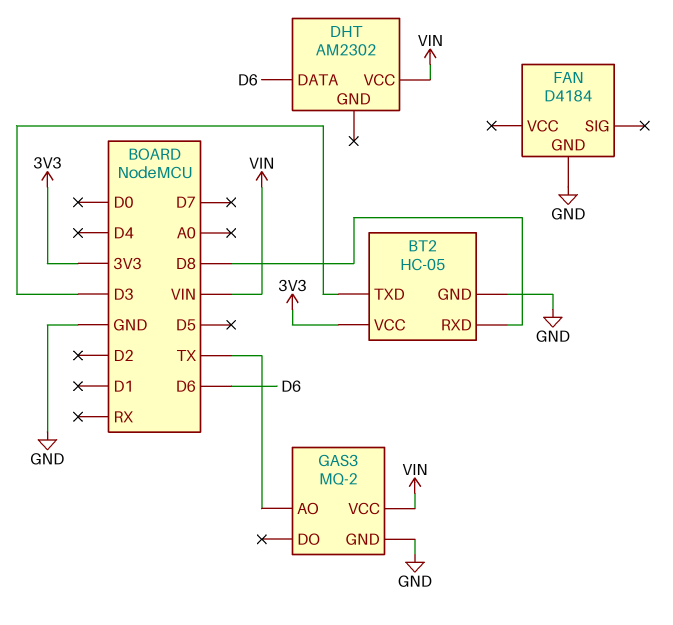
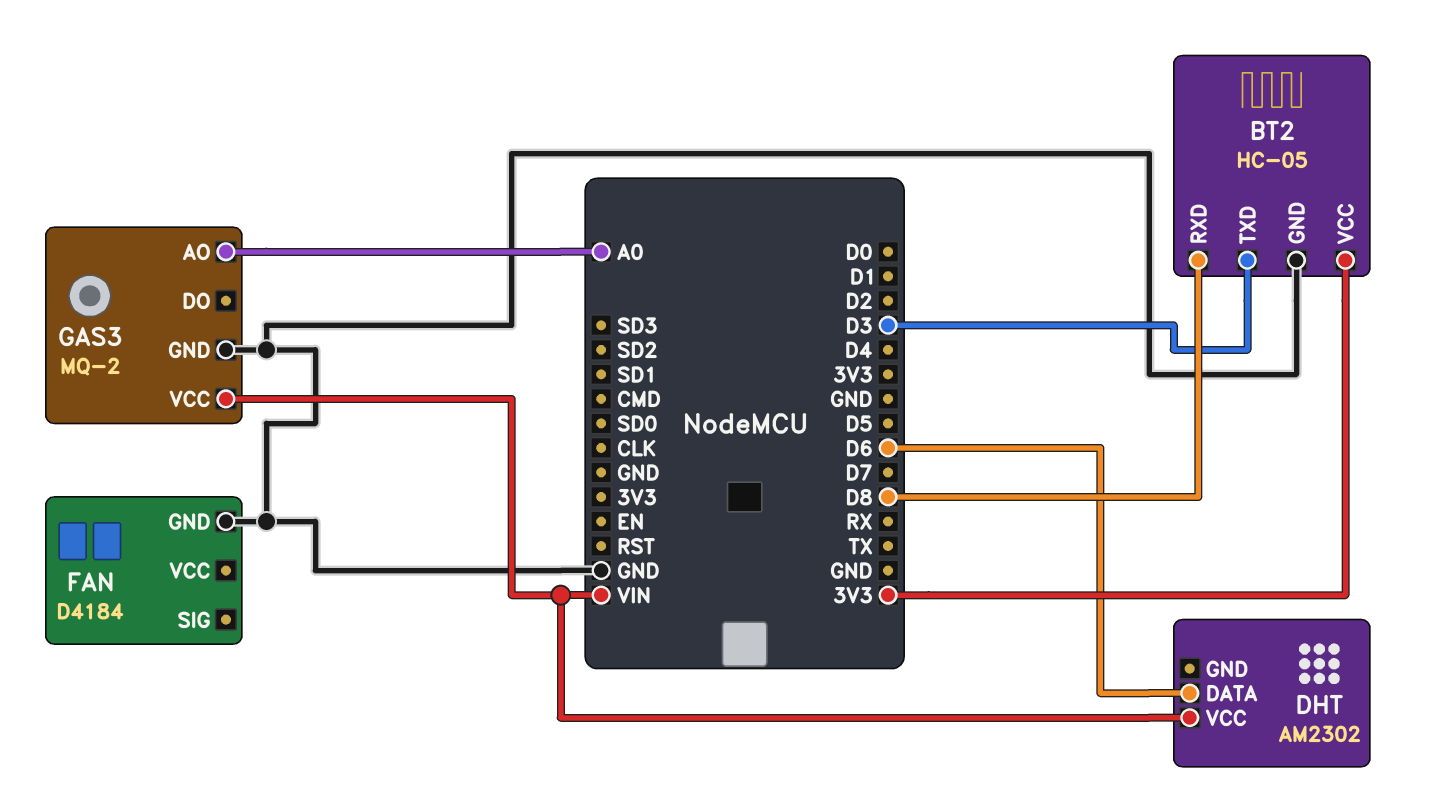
GAS3 pin AO: TX -> A0

